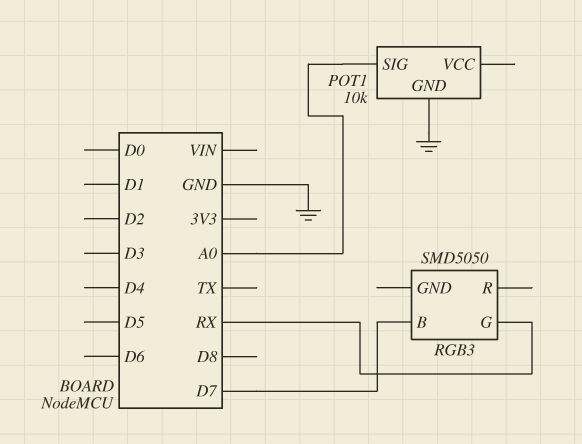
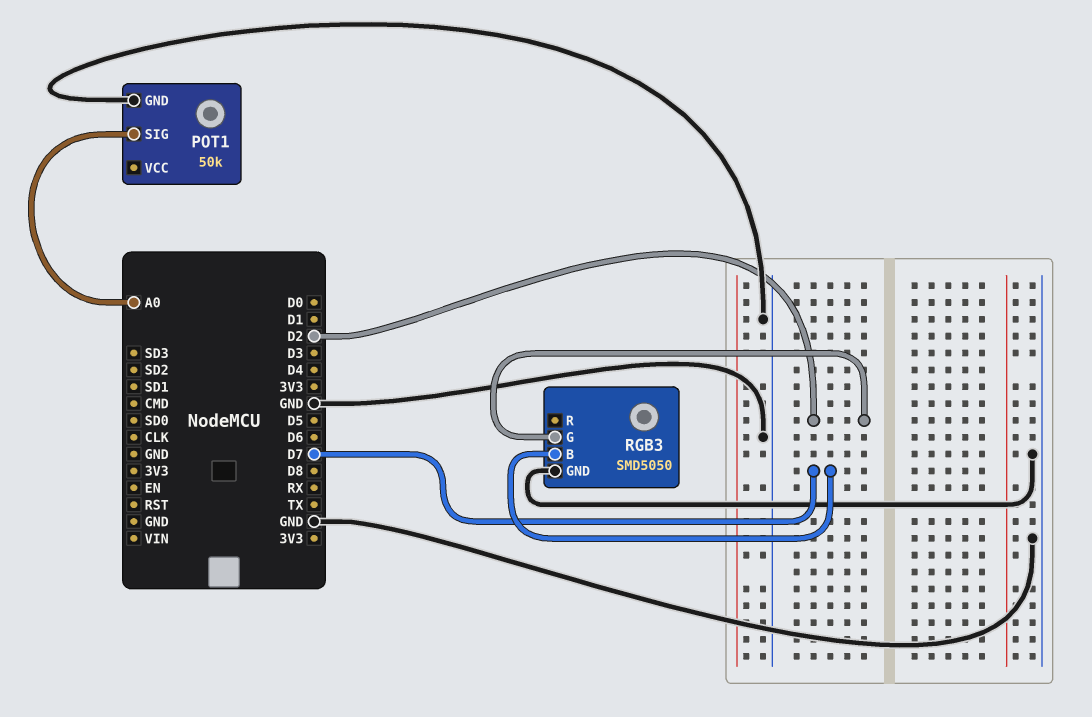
POT1: 10k -> 50k
RGB3 pin G: RX -> D2
RGB3 pin GND: none -> GND

